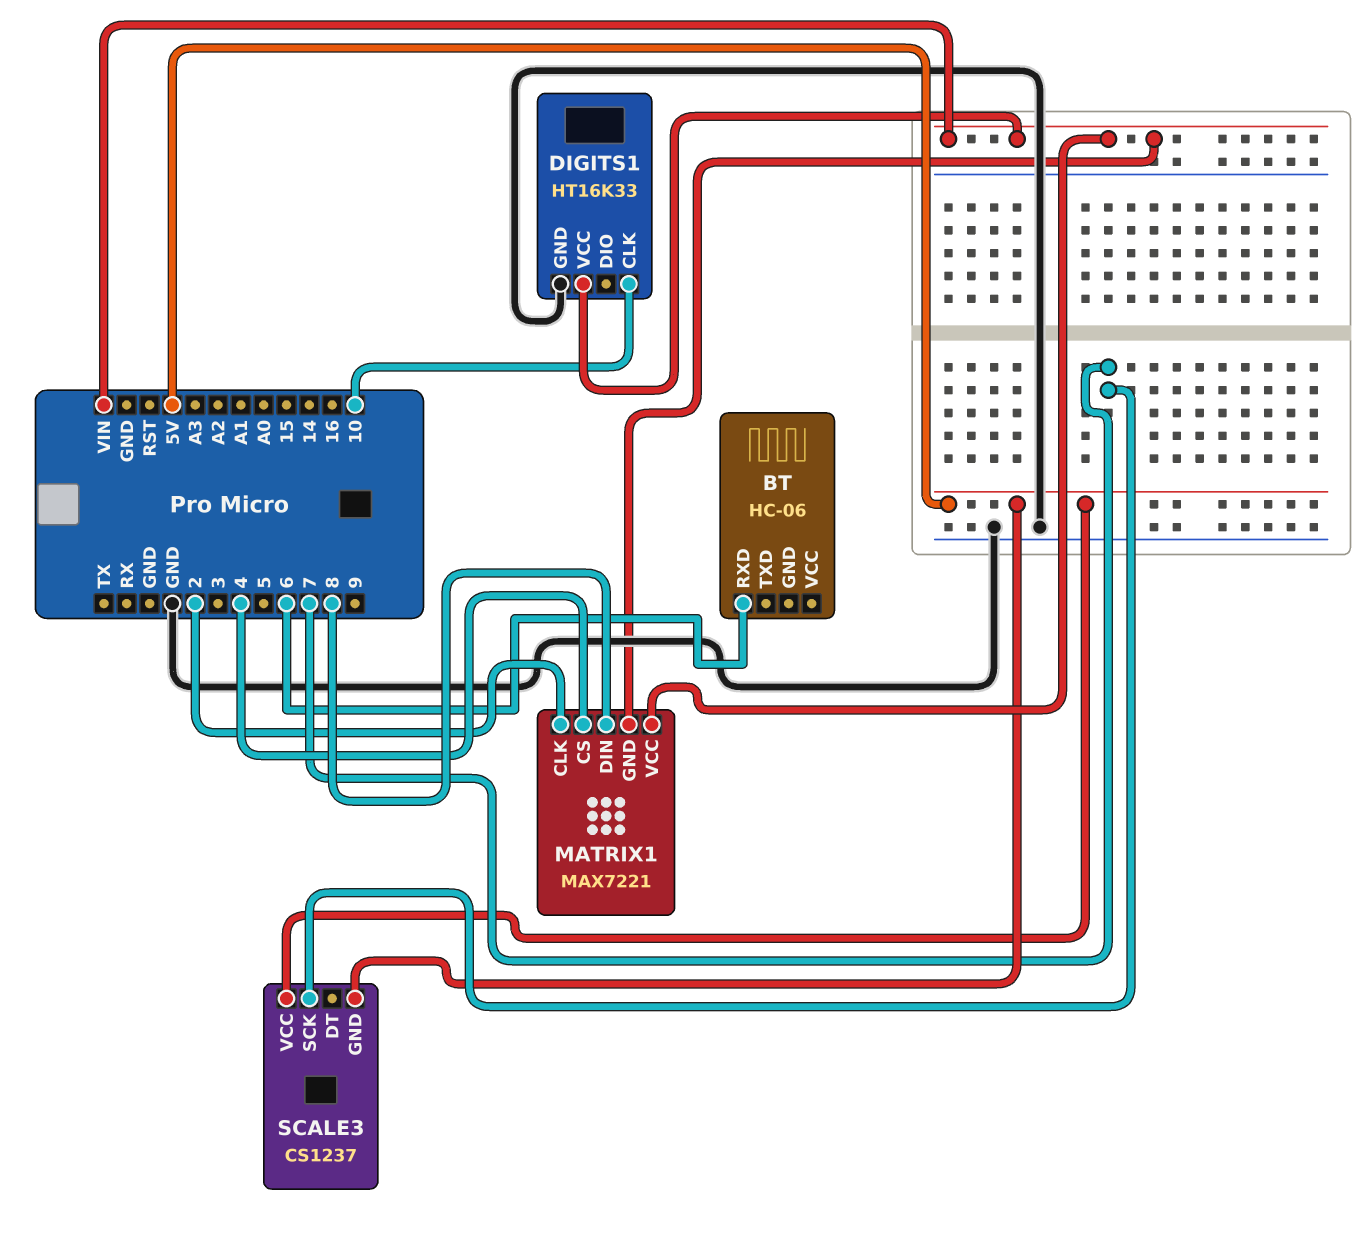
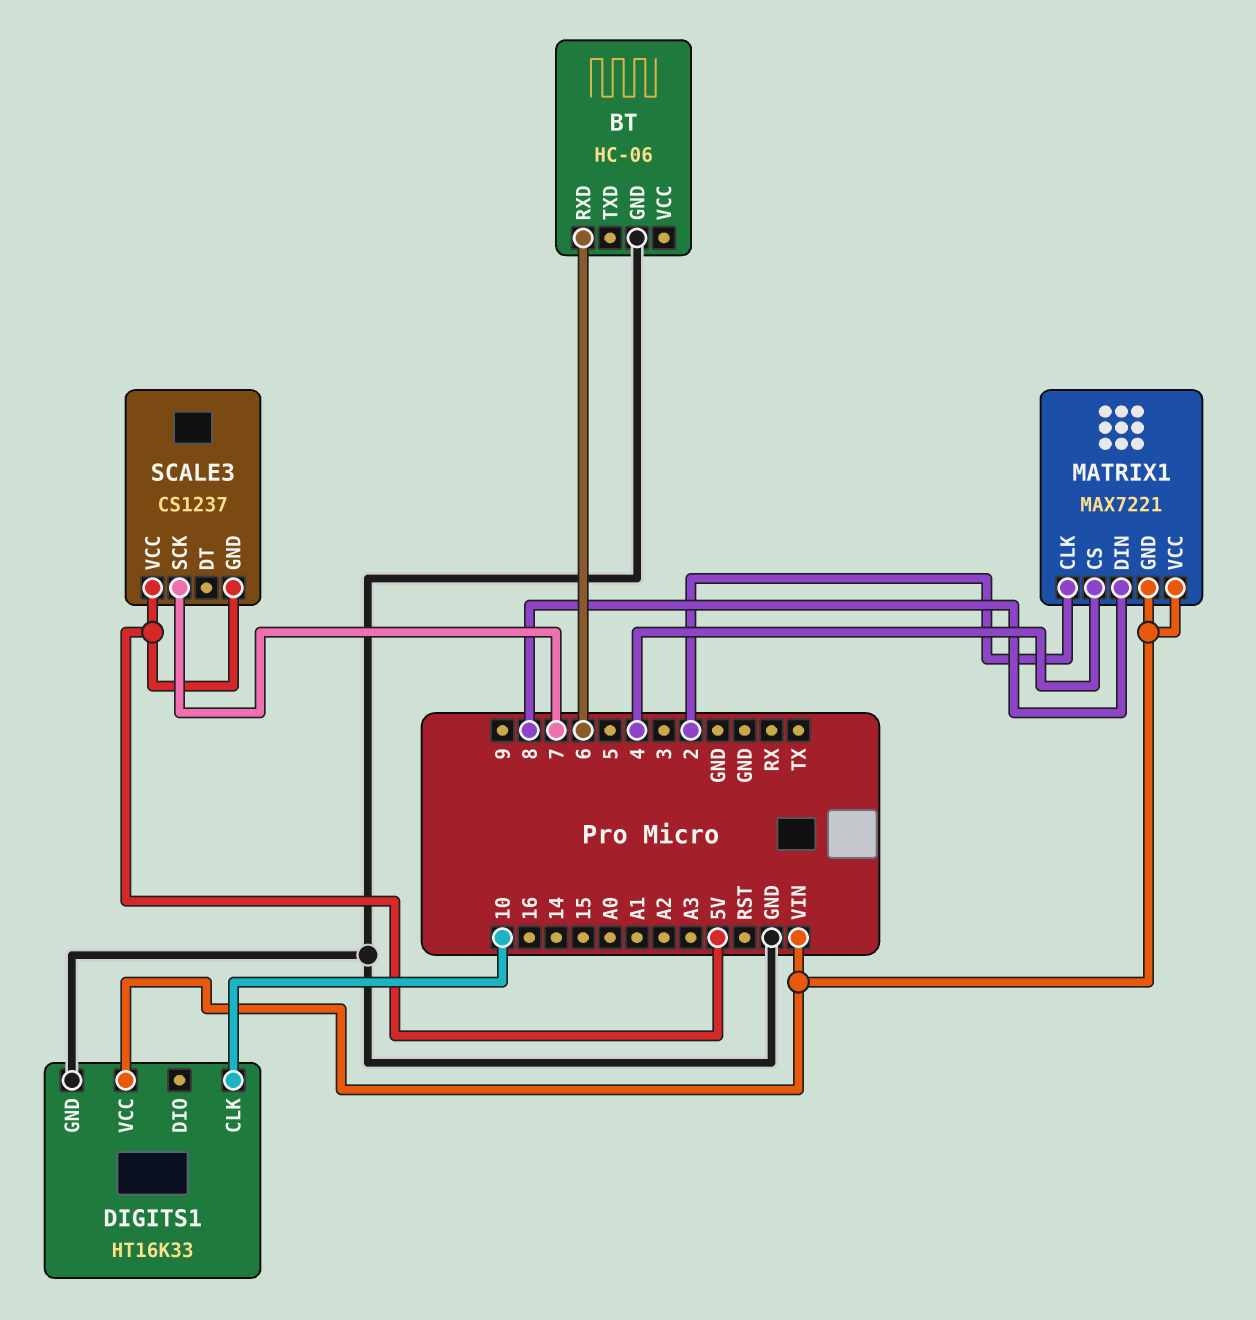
BT pin GND: none -> GND

